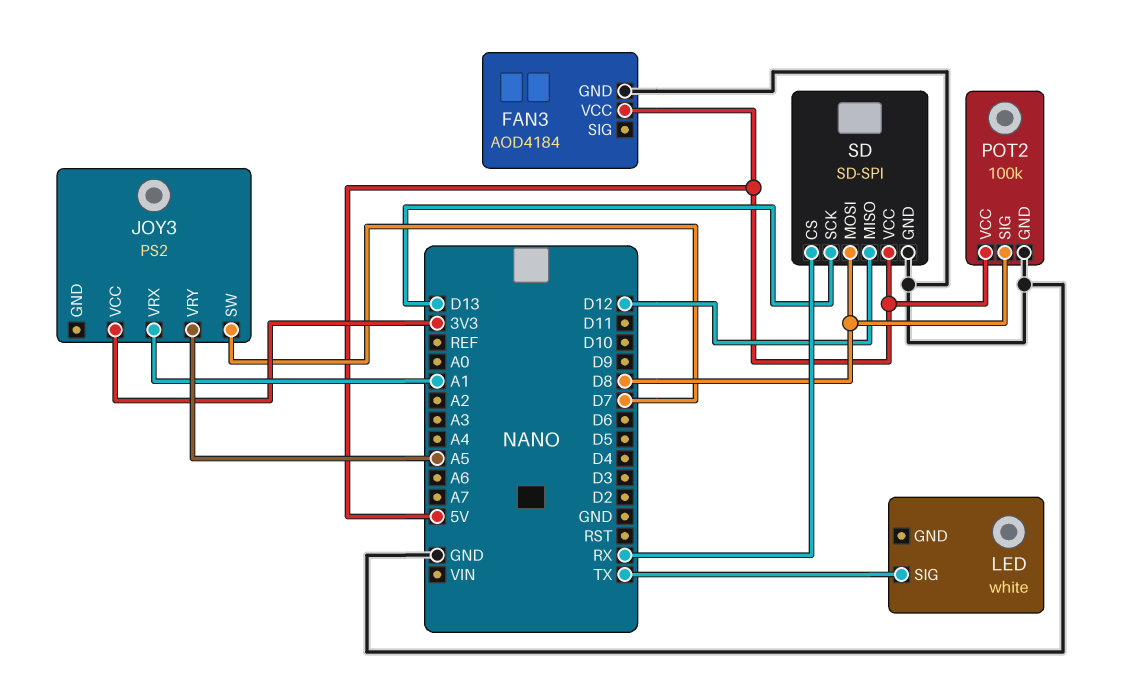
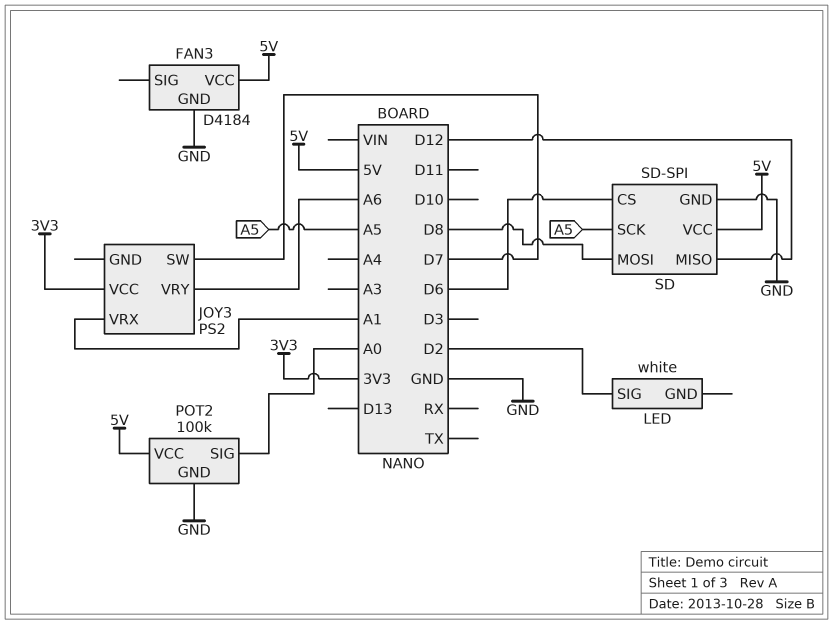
FAN3: AOD4184 -> D4184
JOY3 pin VRY: A5 -> A6
LED pin SIG: TX -> D2
POT2 pin SIG: D8 -> A0
SD pin CS: RX -> D6
SD pin SCK: D13 -> A5

